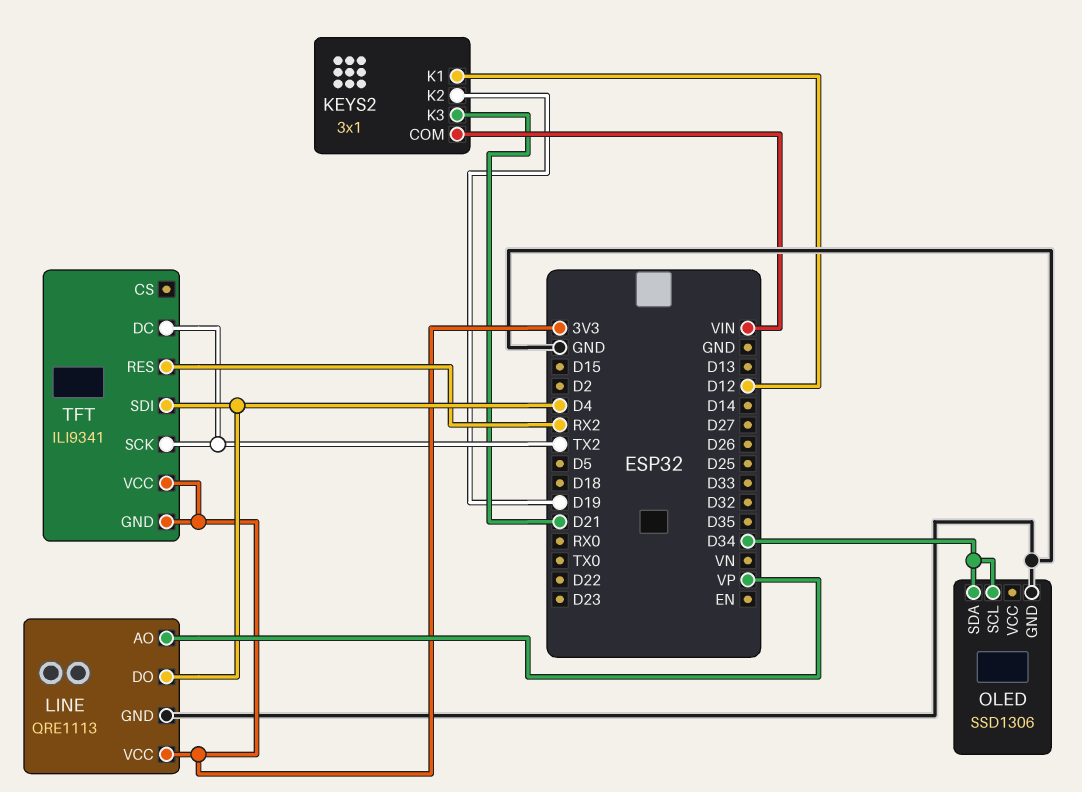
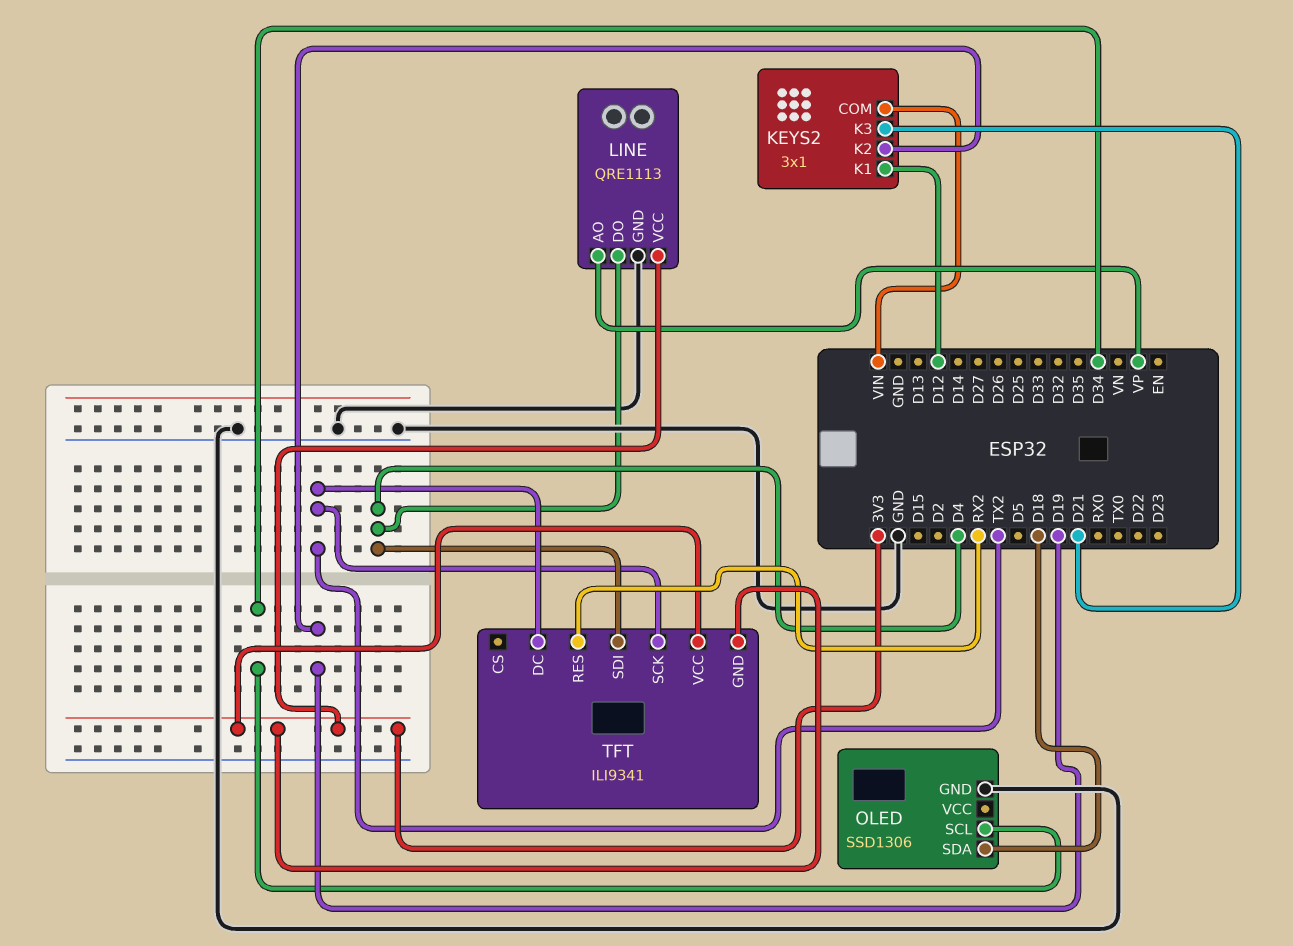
OLED pin SDA: D34 -> D18

